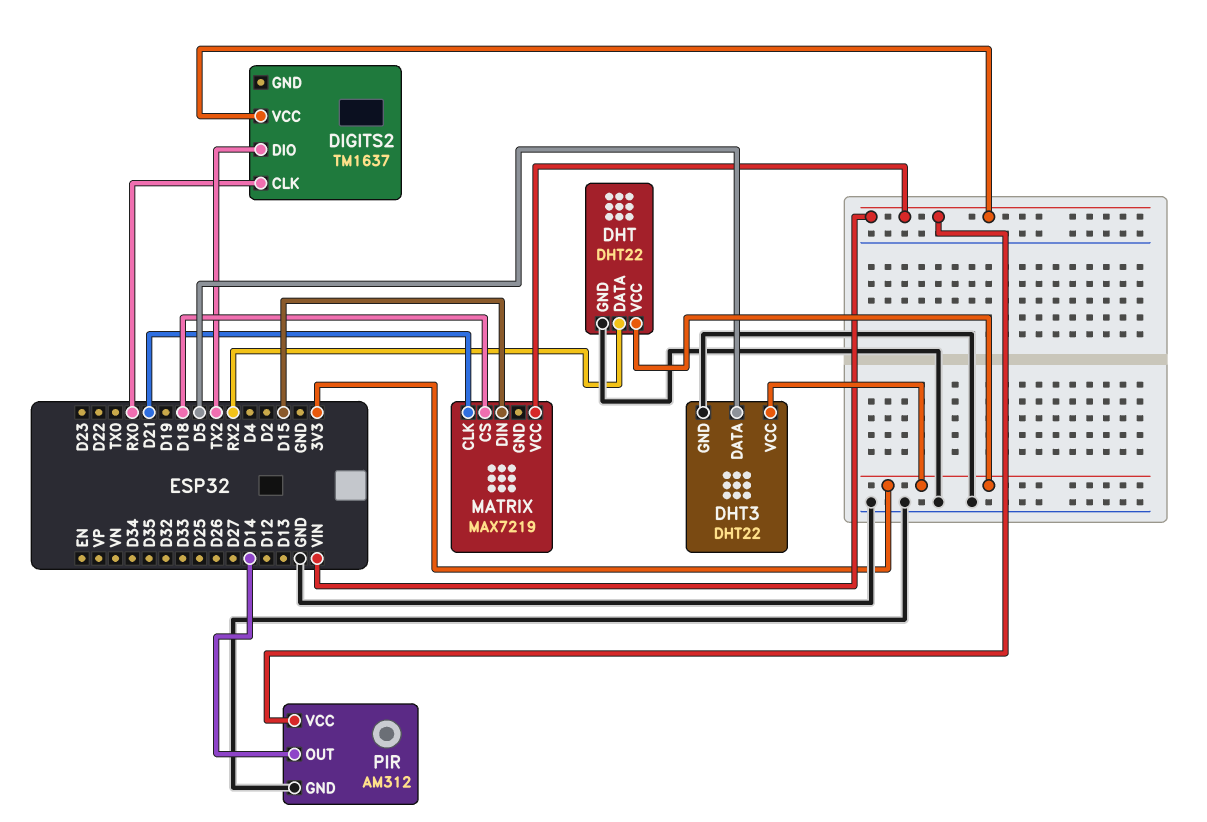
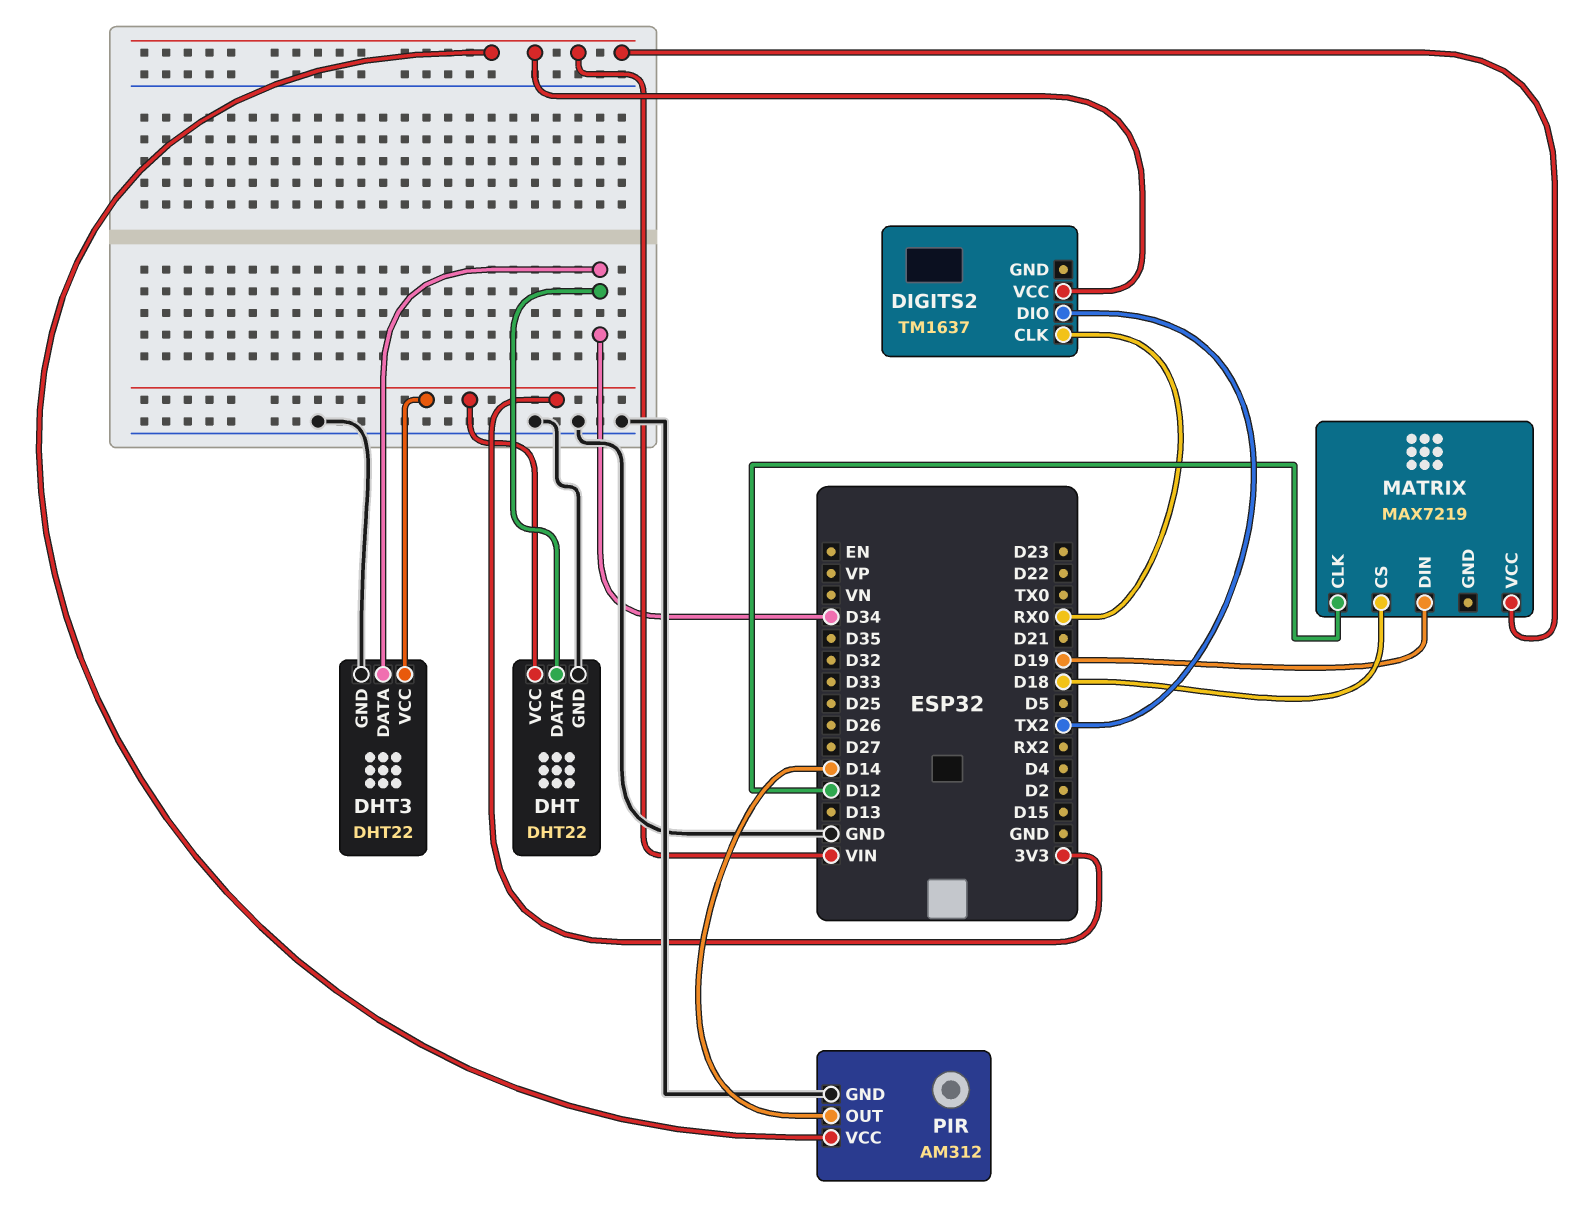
DHT pin DATA: RX2 -> D34
DHT3 pin DATA: D5 -> D34
MATRIX pin CLK: D21 -> D12
MATRIX pin DIN: D15 -> D19

